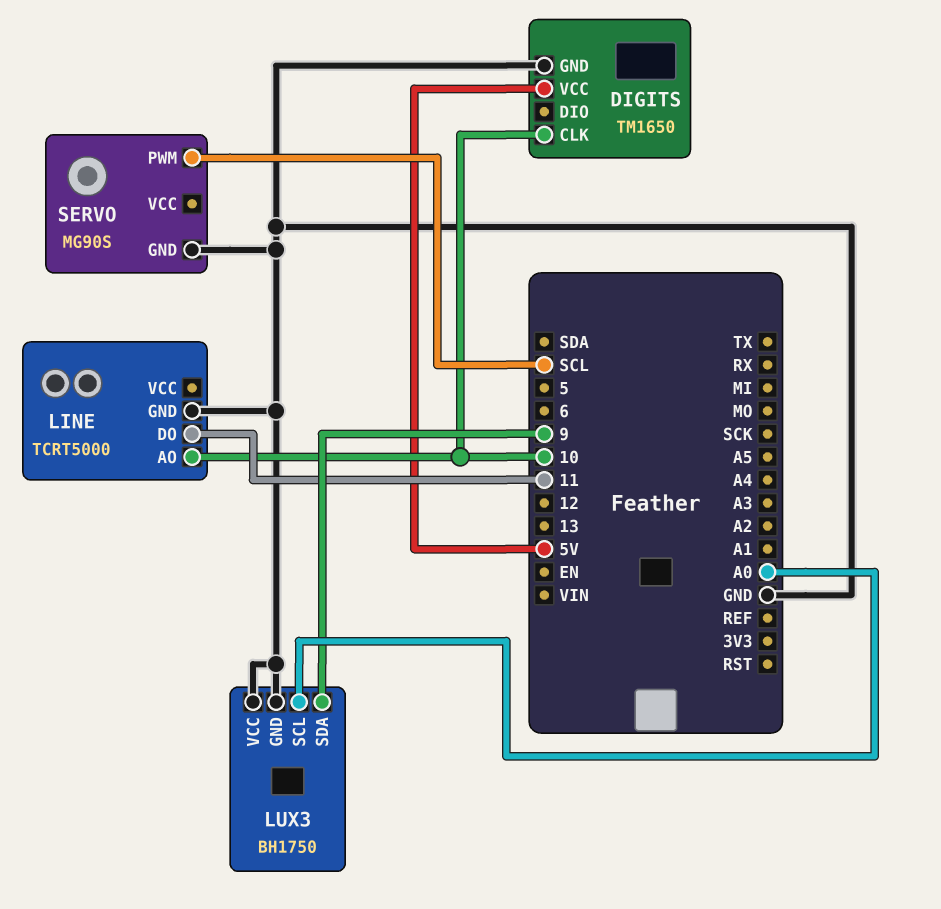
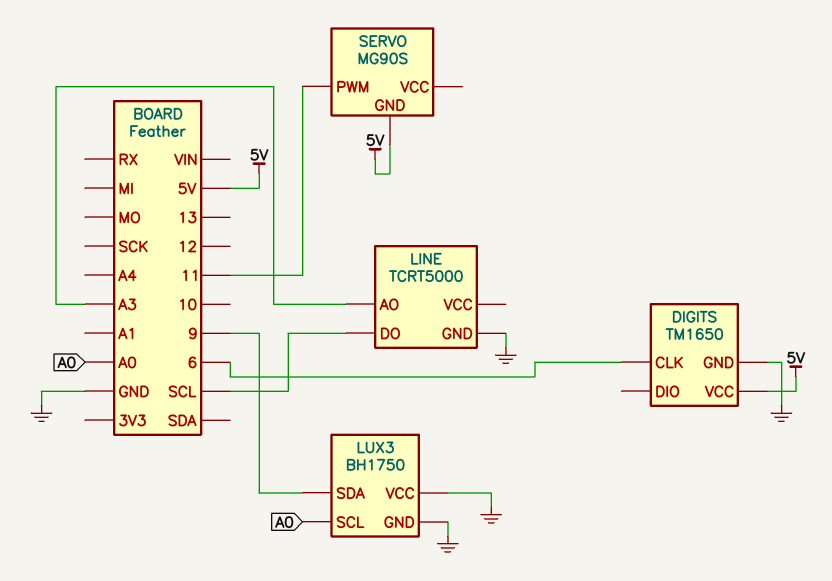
DIGITS pin CLK: 10 -> 6
LINE pin AO: 10 -> A3
LINE pin DO: 11 -> SCL
SERVO pin GND: GND -> 5V
SERVO pin PWM: SCL -> 11

